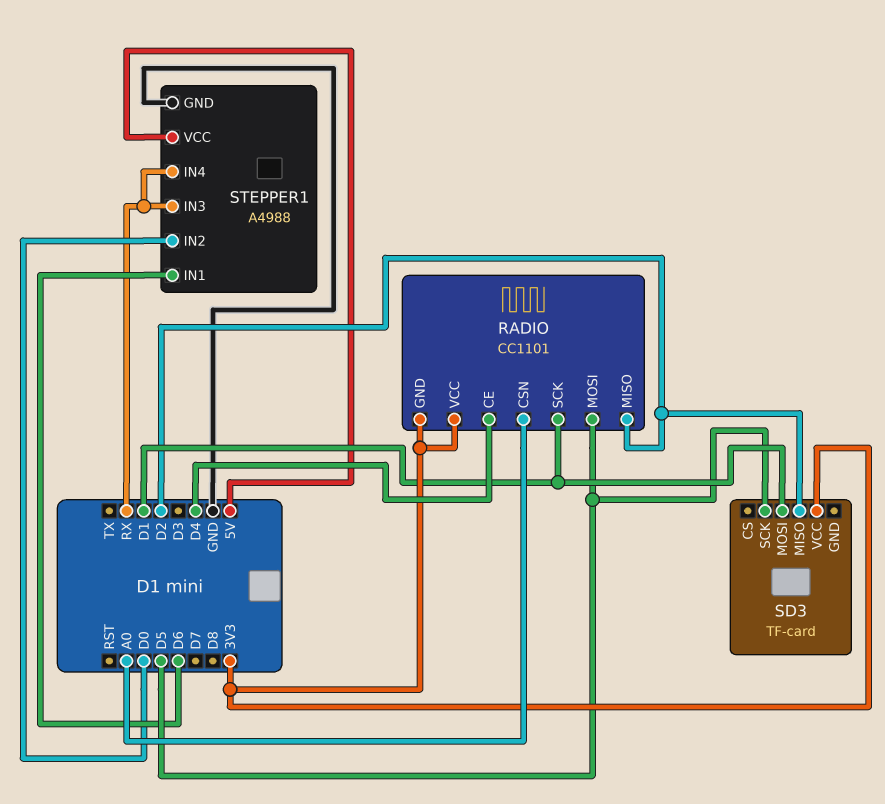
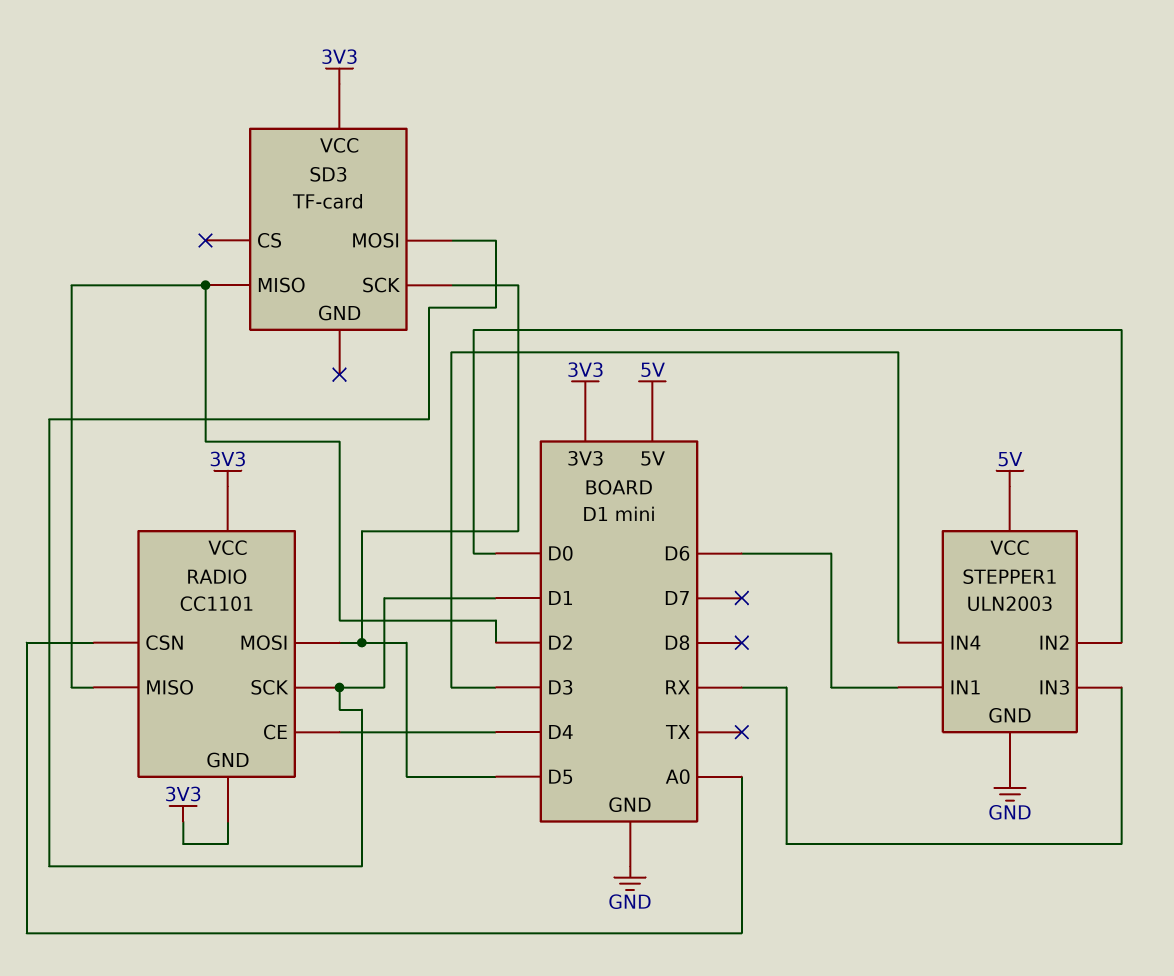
STEPPER1: A4988 -> ULN2003
STEPPER1 pin IN4: RX -> D3

